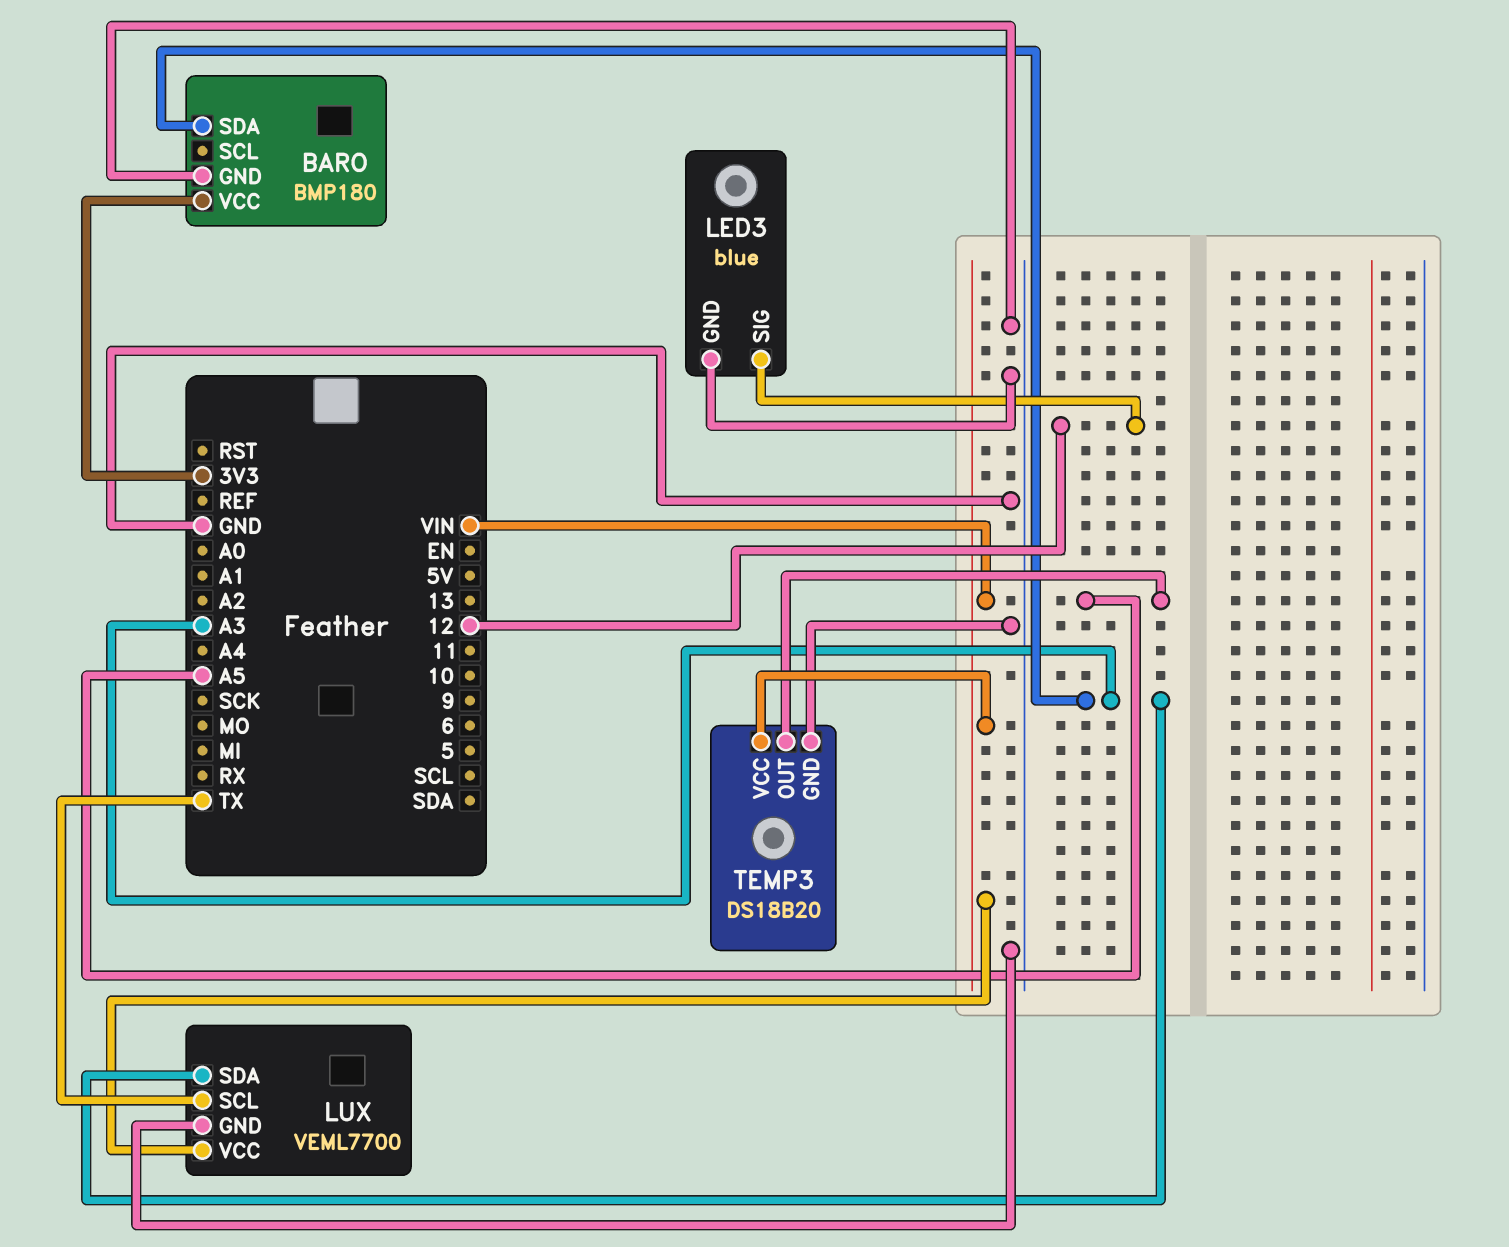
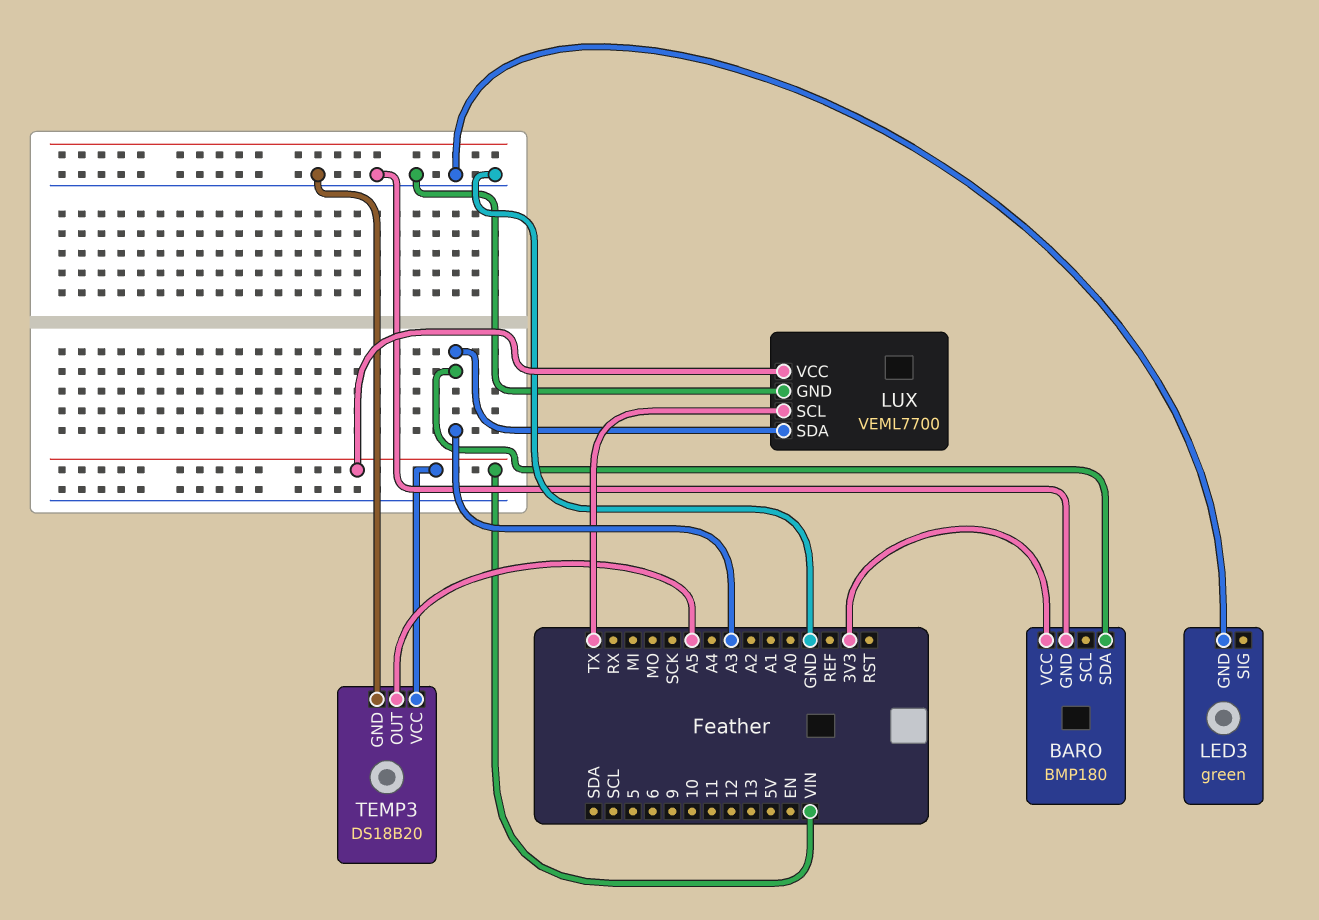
LED3: blue -> green
LED3 pin SIG: 12 -> none

